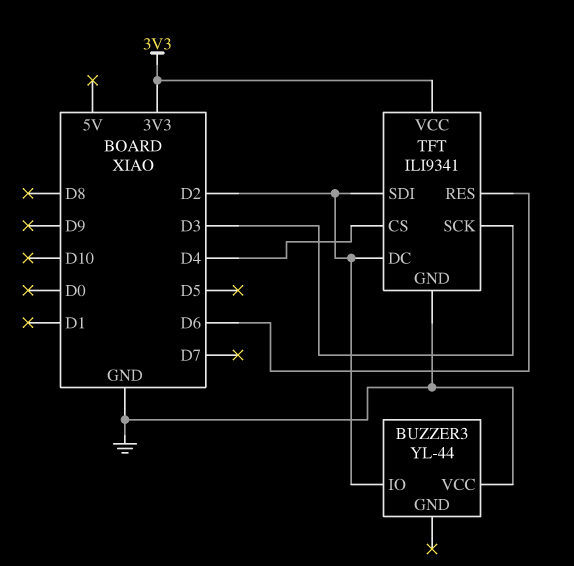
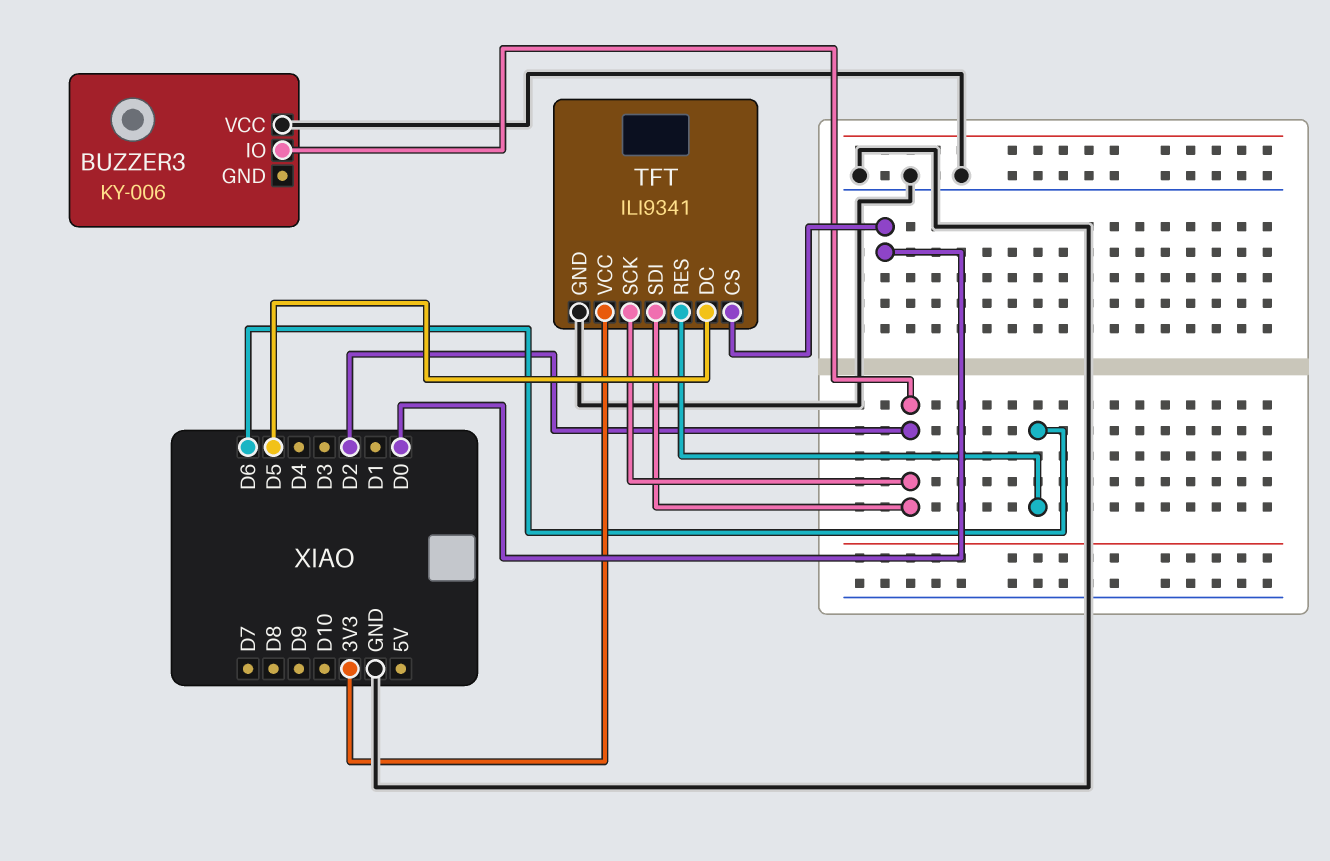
BUZZER3: YL-44 -> KY-006
TFT pin CS: D4 -> D0
TFT pin DC: D2 -> D5
TFT pin SCK: D3 -> D2

